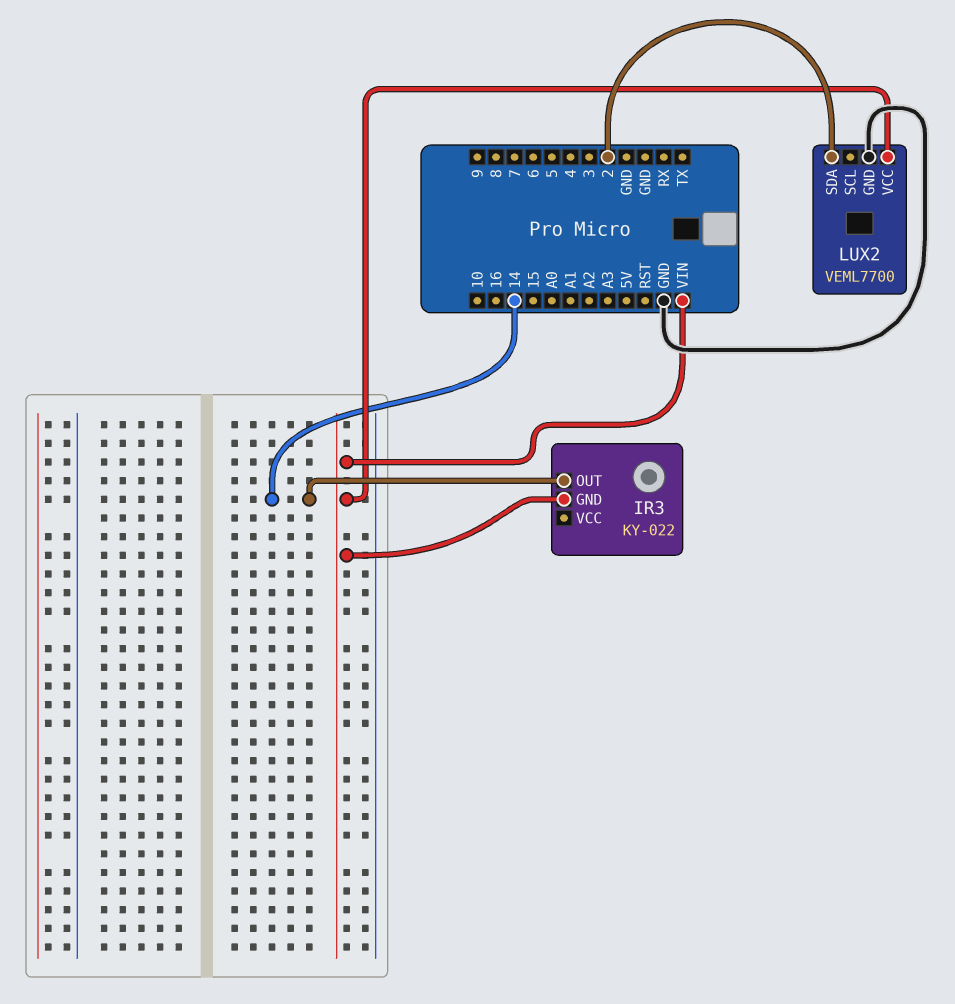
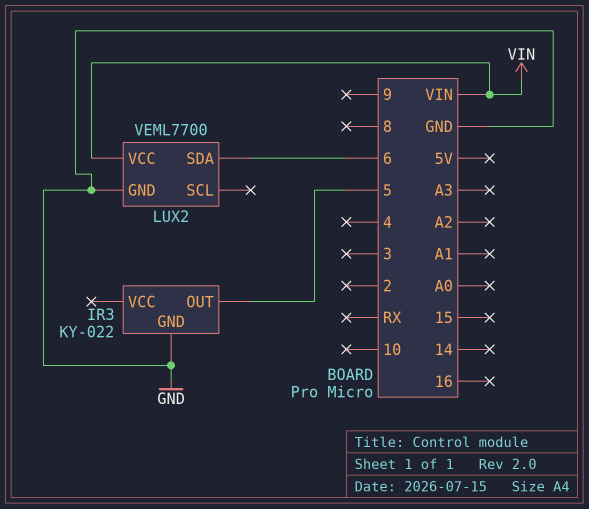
IR3 pin GND: VIN -> GND
IR3 pin OUT: 14 -> 5
LUX2 pin SDA: 2 -> 6

